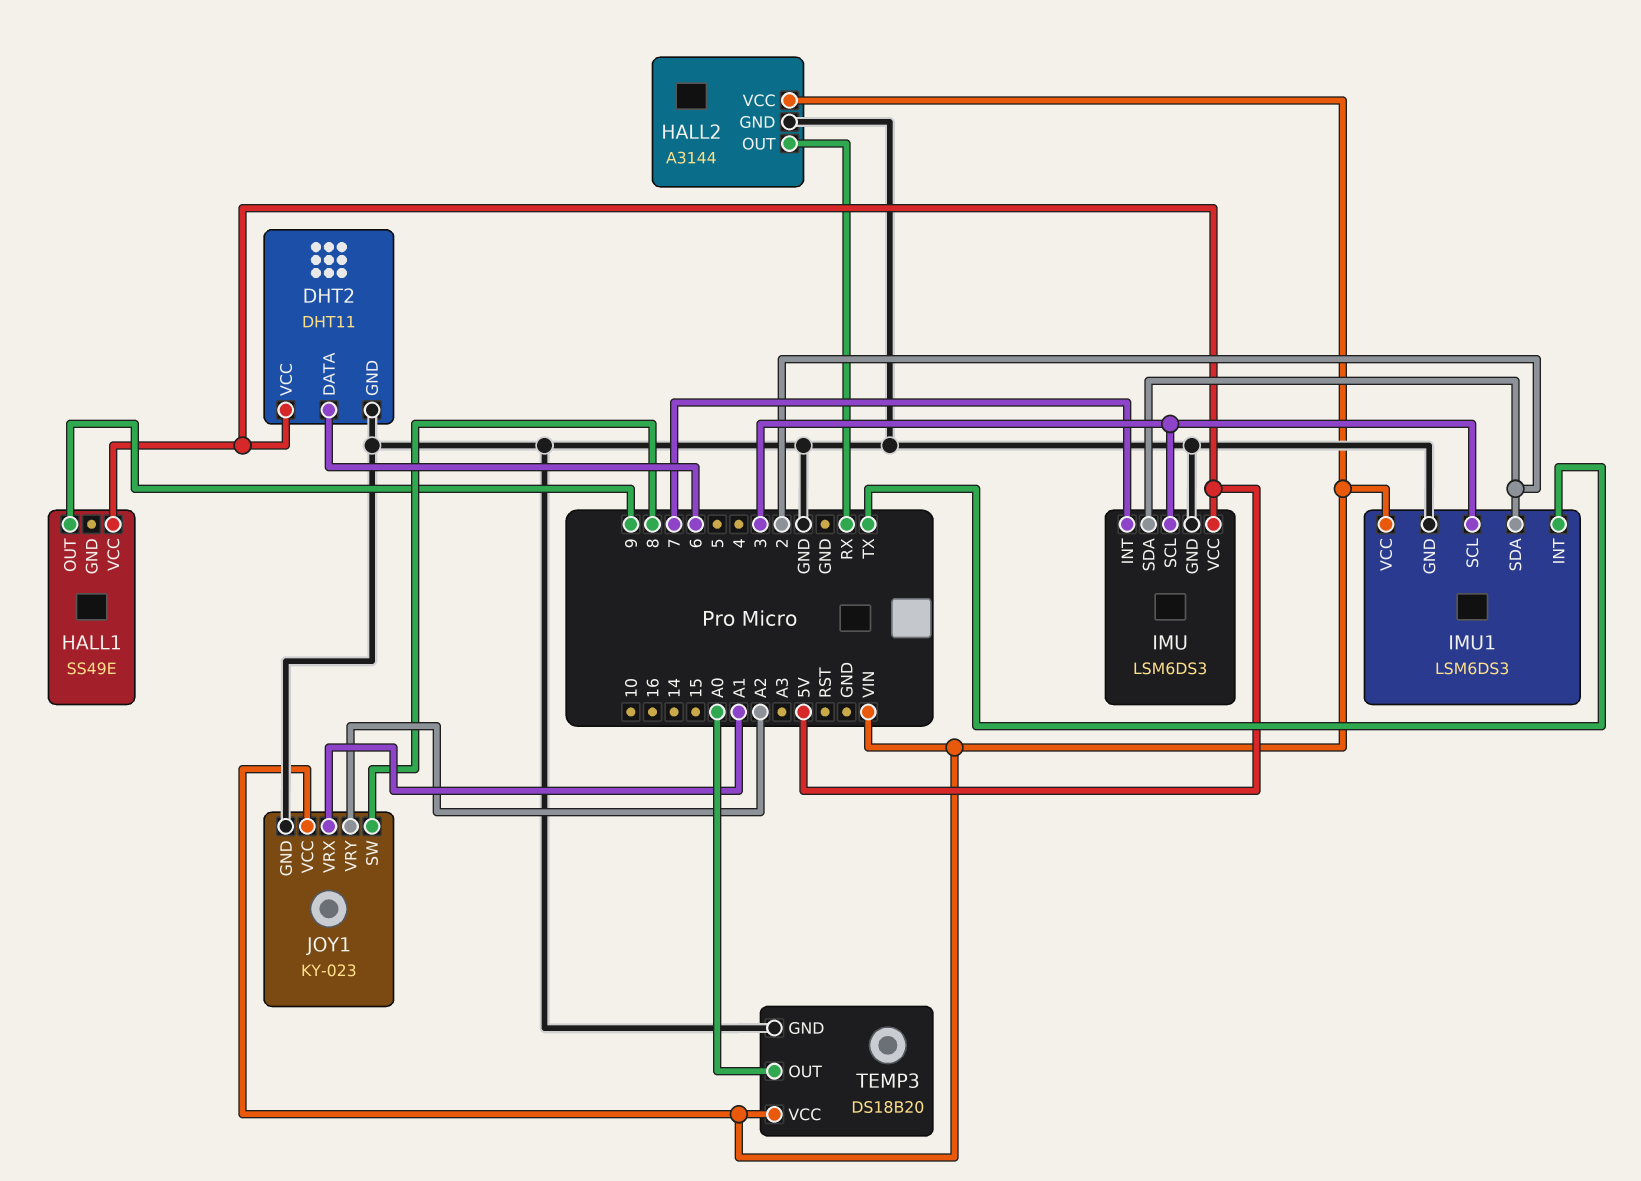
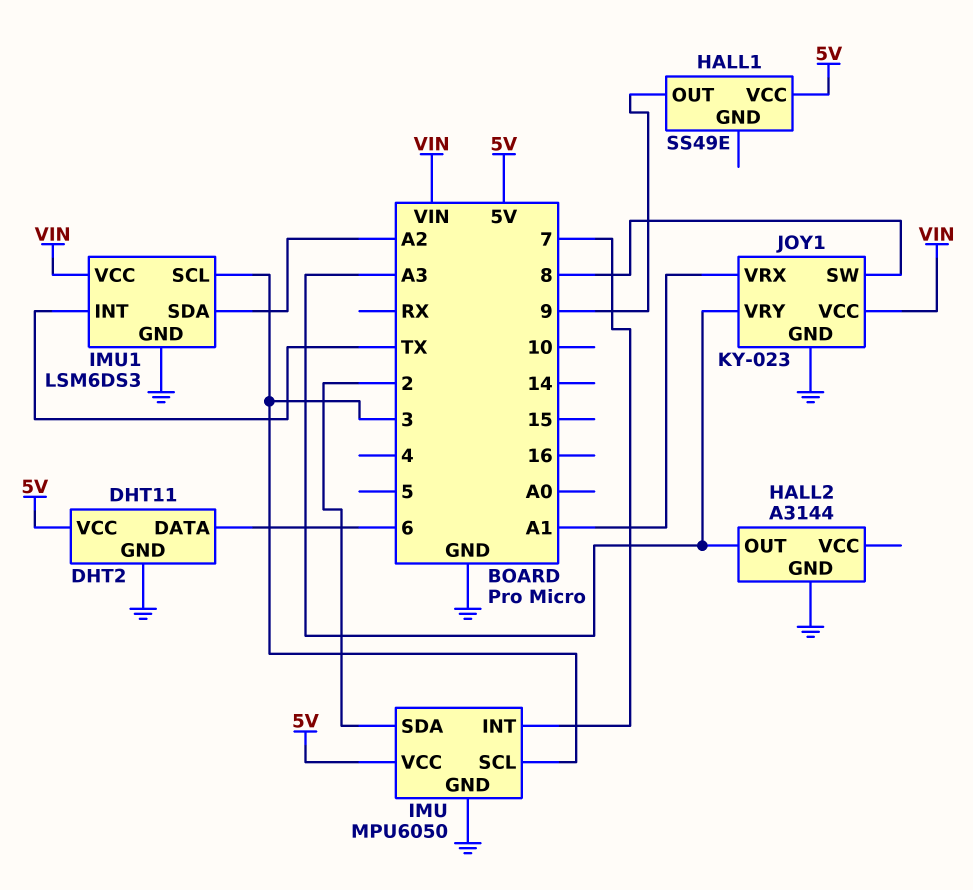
HALL2 pin OUT: RX -> A3
HALL2 pin VCC: VIN -> none
IMU: LSM6DS3 -> MPU6050
IMU1 pin SDA: 2 -> A2
JOY1 pin VRY: A2 -> A3
TEMP3: DS18B20 -> none
TEMP3 pin GND: GND -> none
TEMP3 pin OUT: A0 -> none
TEMP3 pin VCC: VIN -> none

